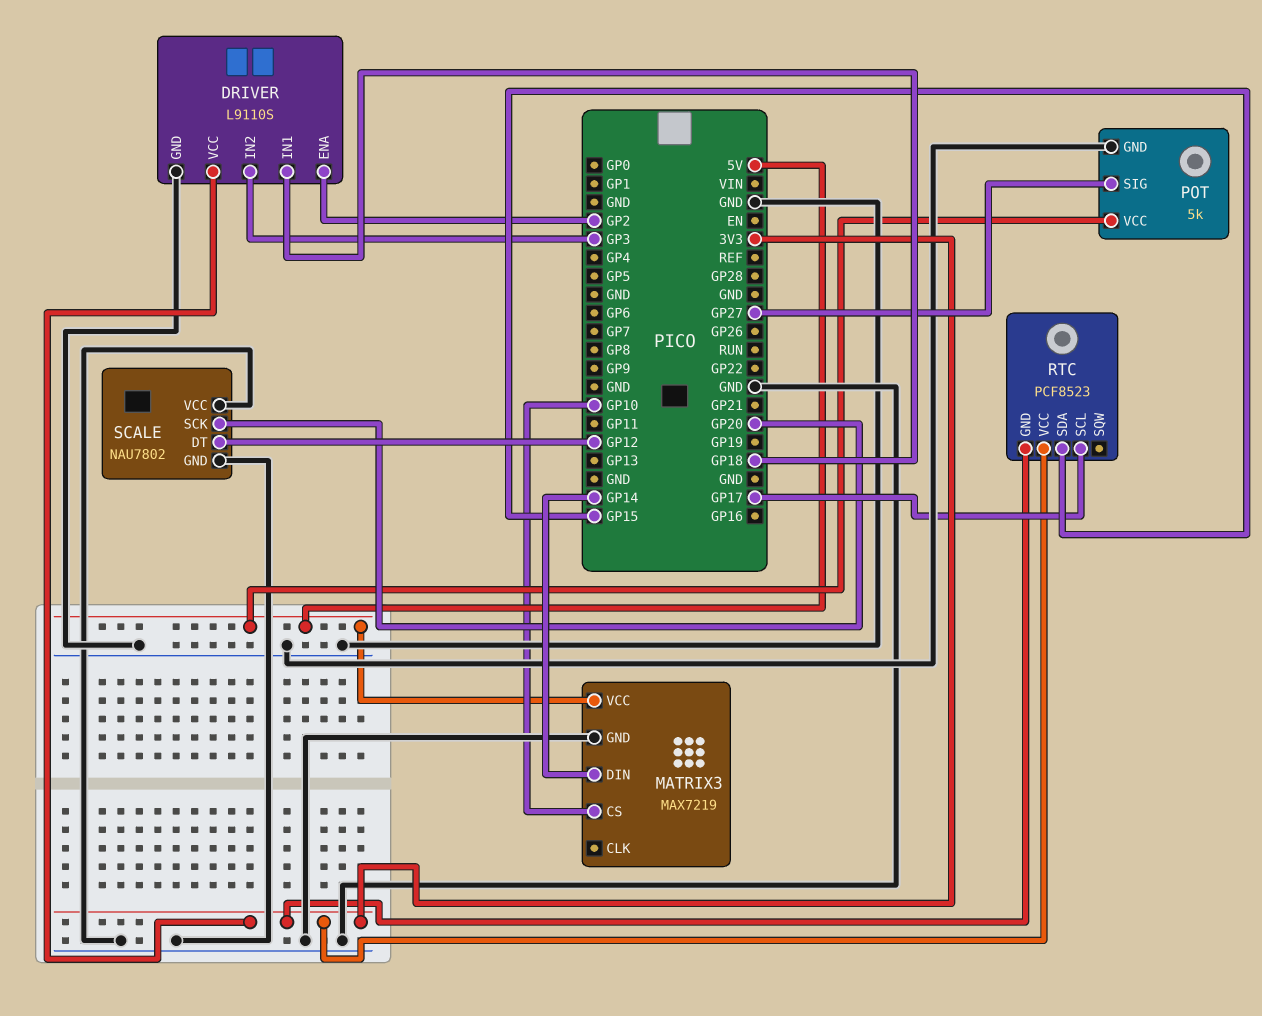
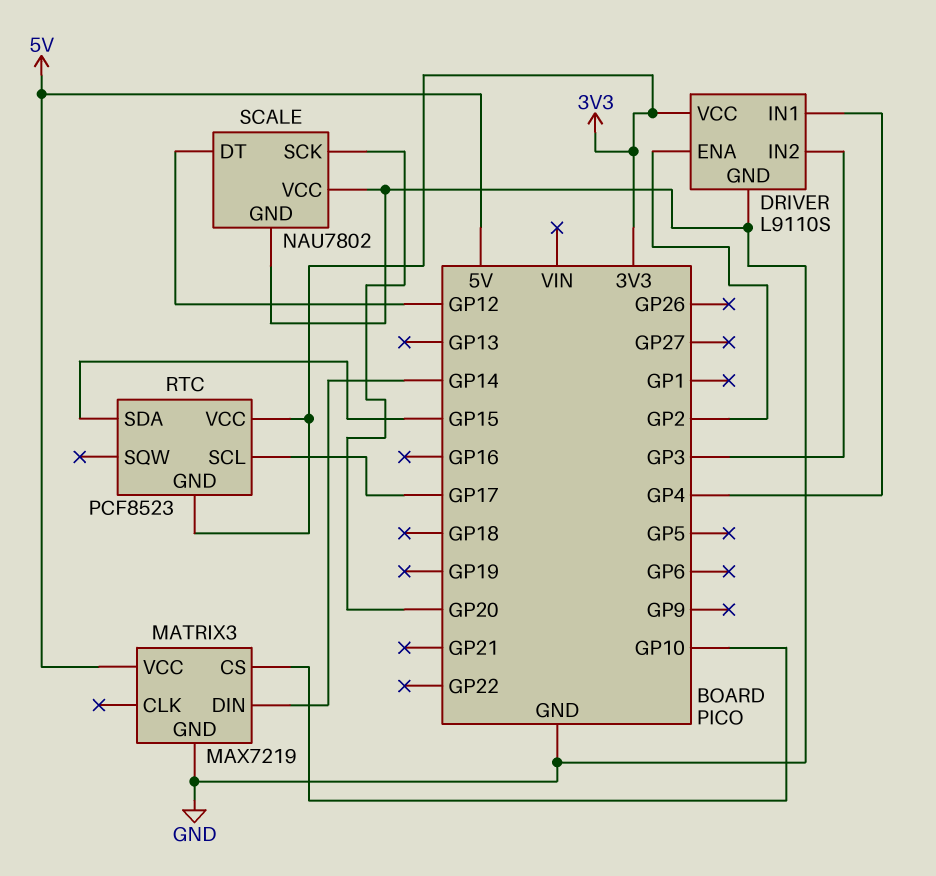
DRIVER pin IN1: GP18 -> GP4
POT: 5k -> none
POT pin GND: GND -> none
POT pin SIG: GP27 -> none
POT pin VCC: 5V -> none

